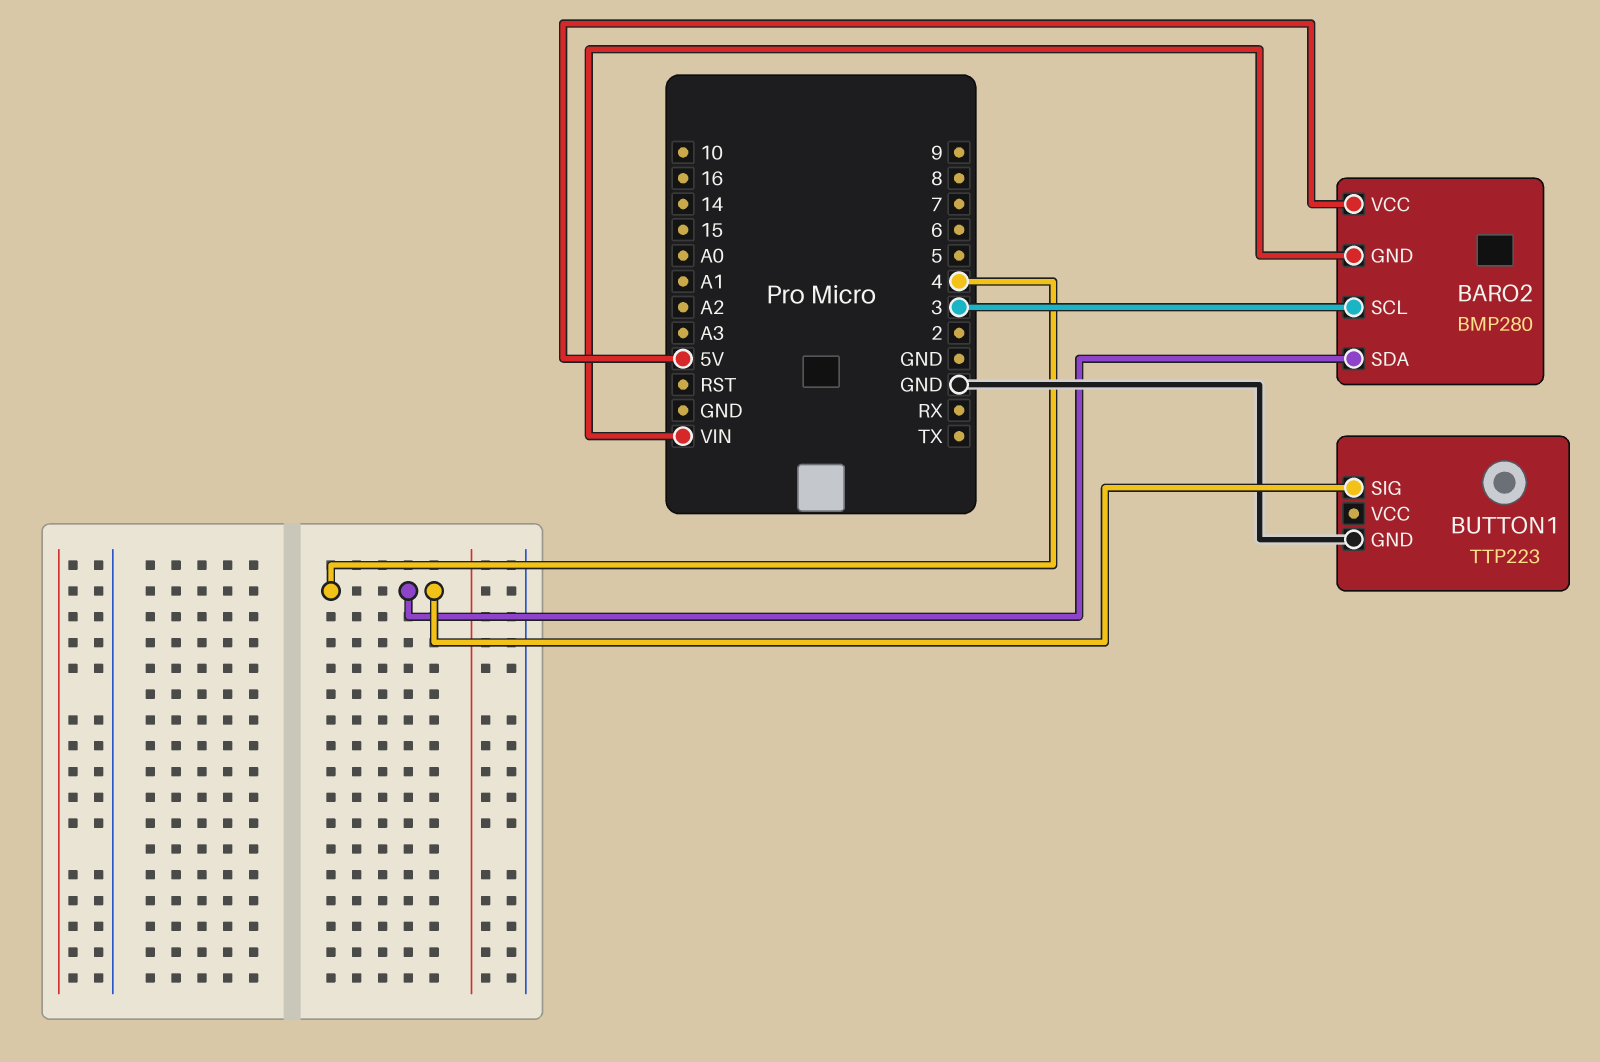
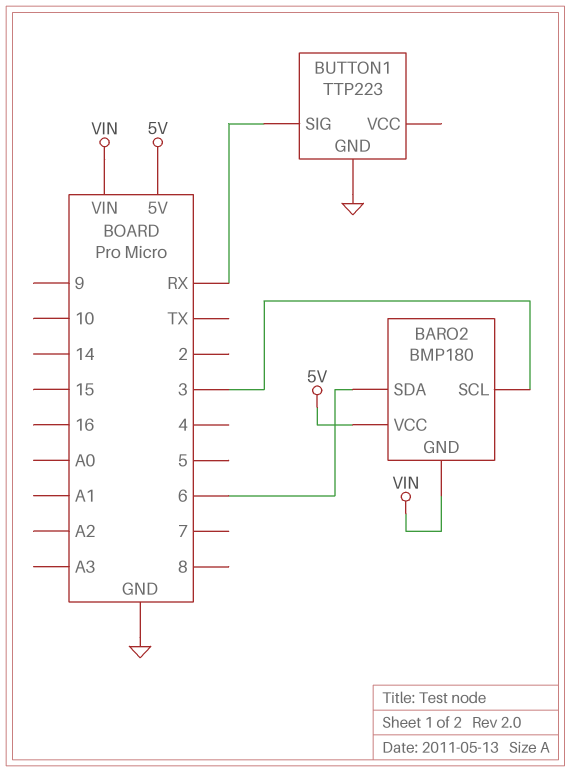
BARO2: BMP280 -> BMP180
BARO2 pin SDA: 4 -> 6
BUTTON1 pin SIG: 4 -> RX

